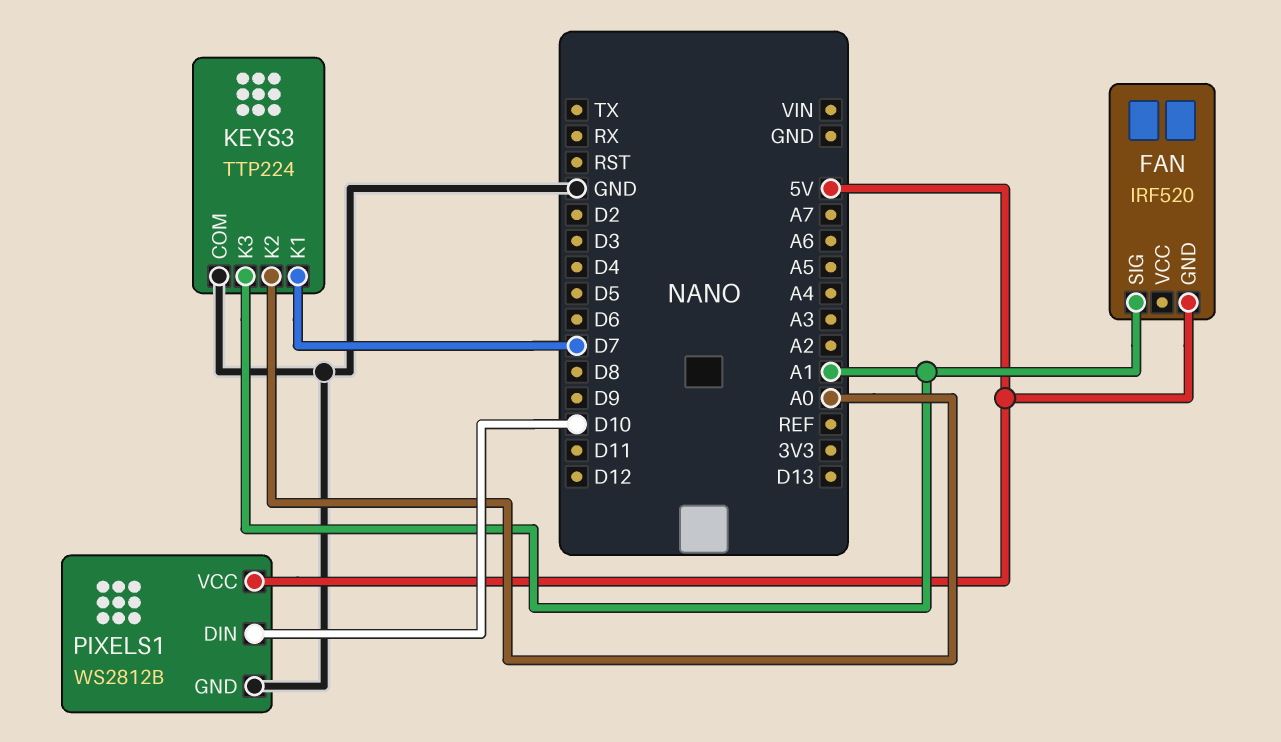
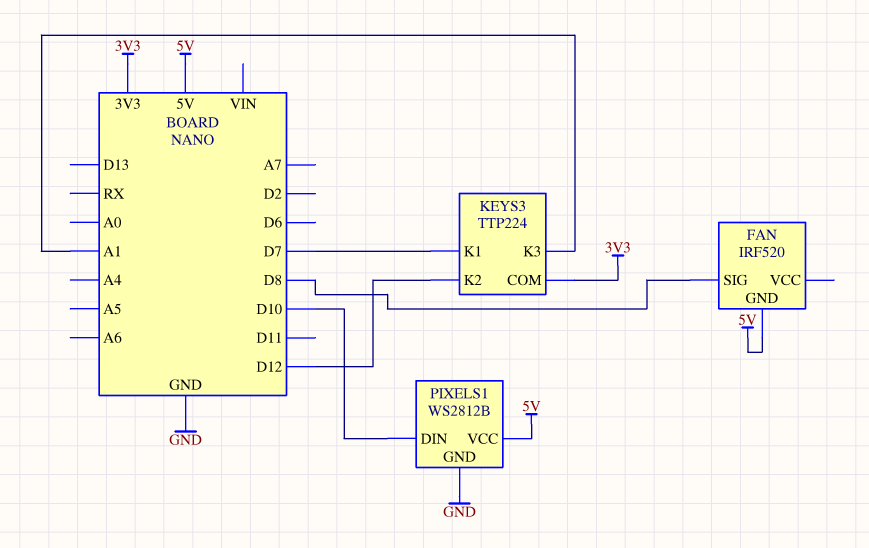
FAN pin SIG: A1 -> D8
KEYS3 pin COM: GND -> 3V3
KEYS3 pin K2: A0 -> D12

